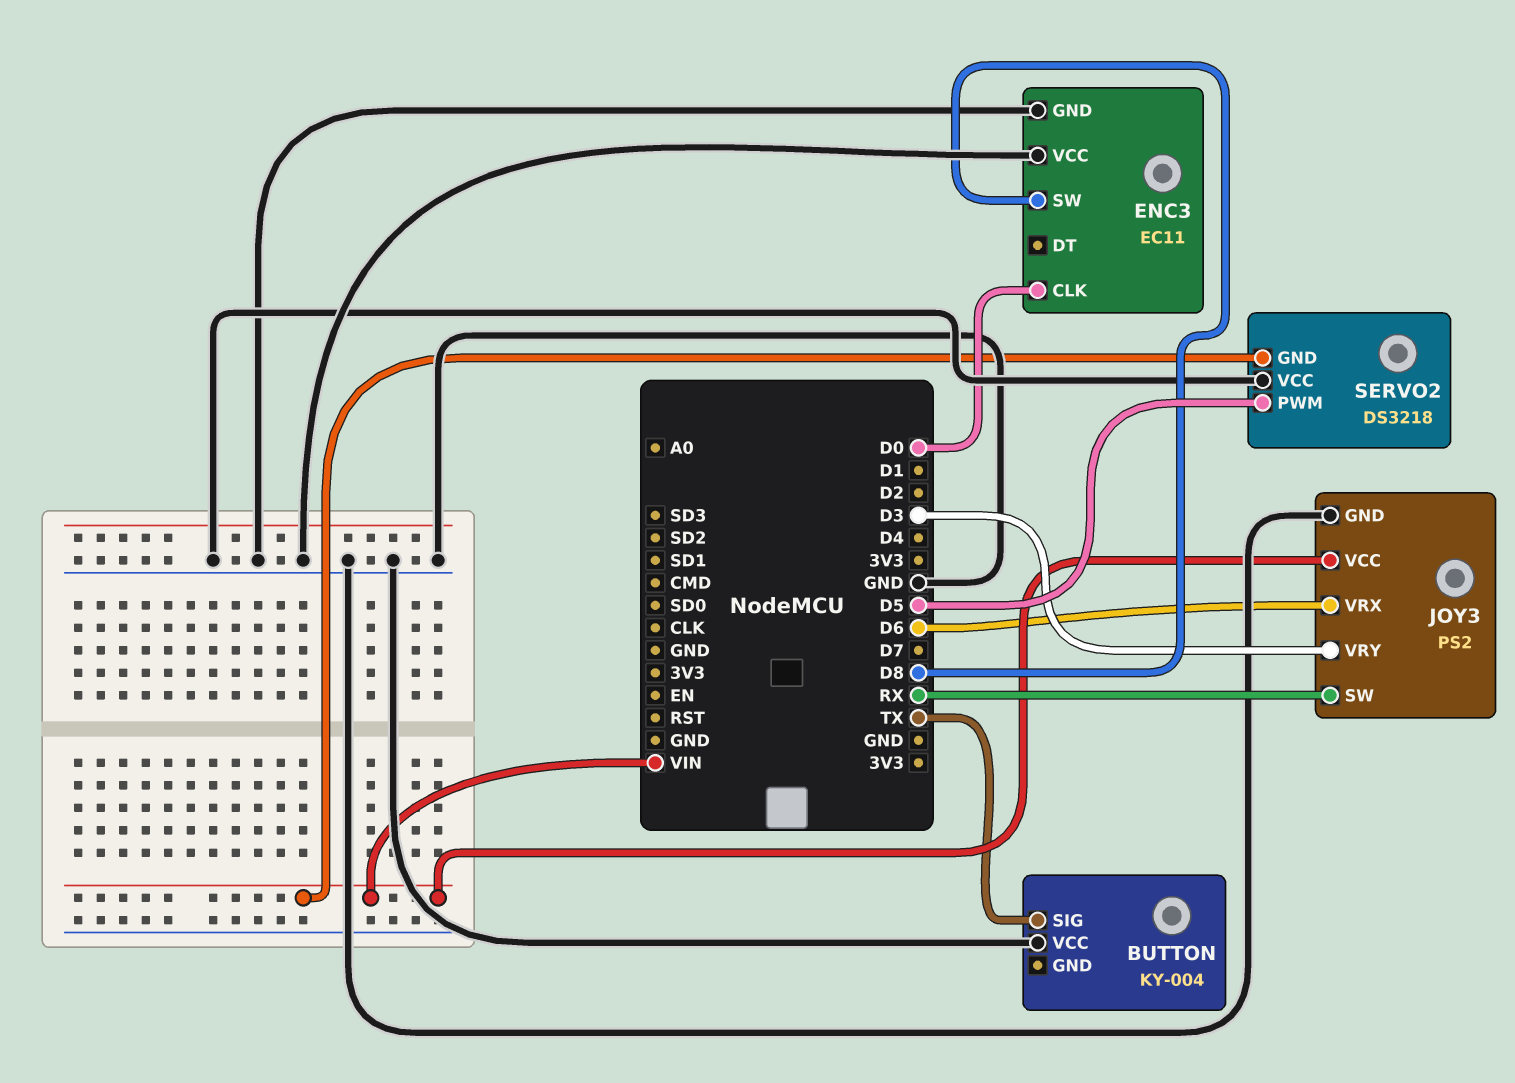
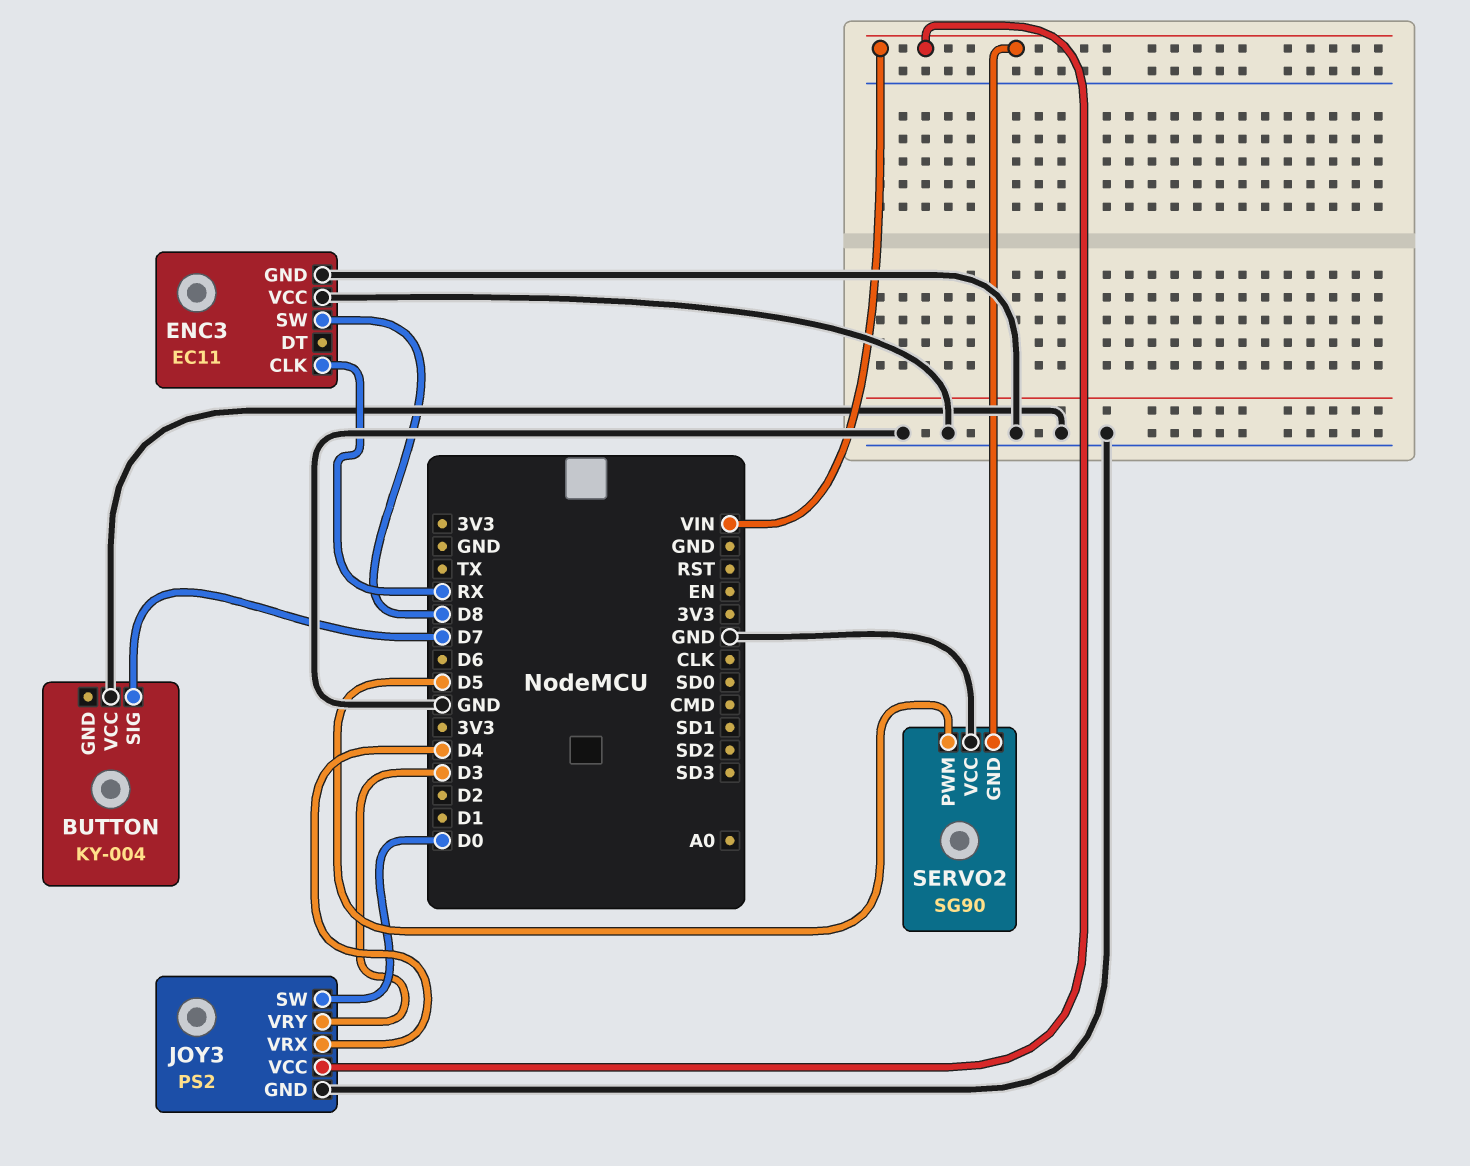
BUTTON pin SIG: TX -> D7
ENC3 pin CLK: D0 -> RX
JOY3 pin SW: RX -> D0
JOY3 pin VRX: D6 -> D4
SERVO2: DS3218 -> SG90

